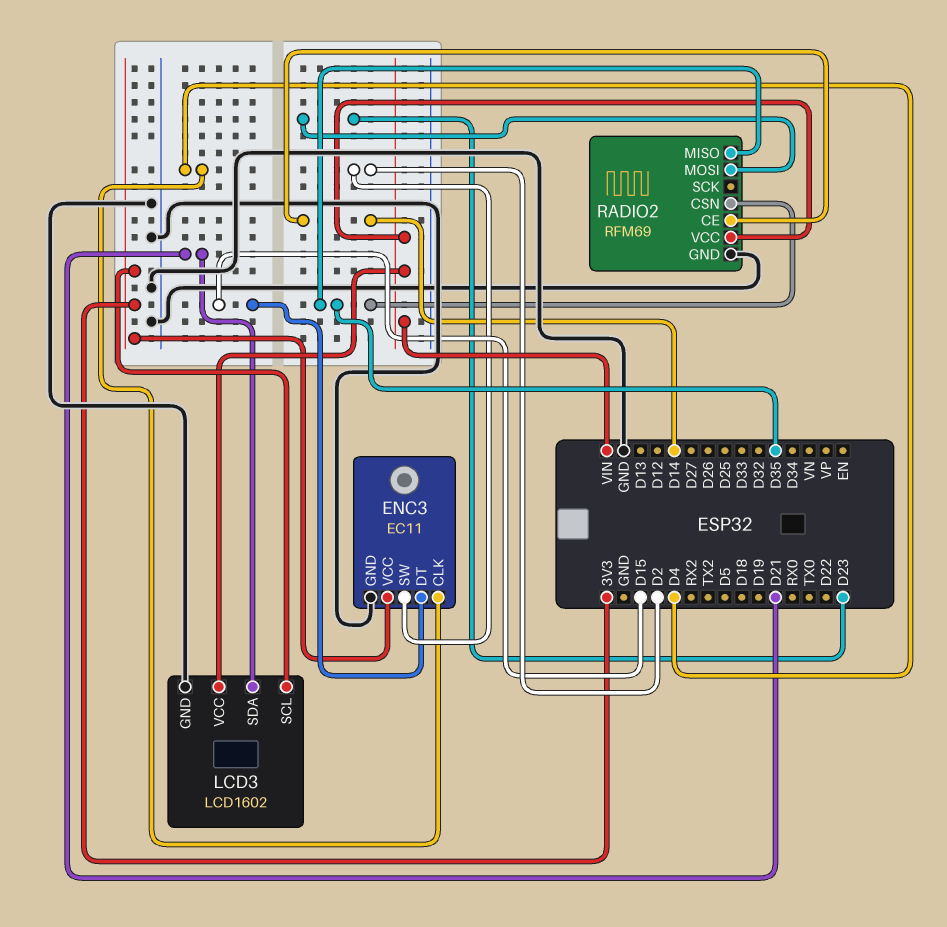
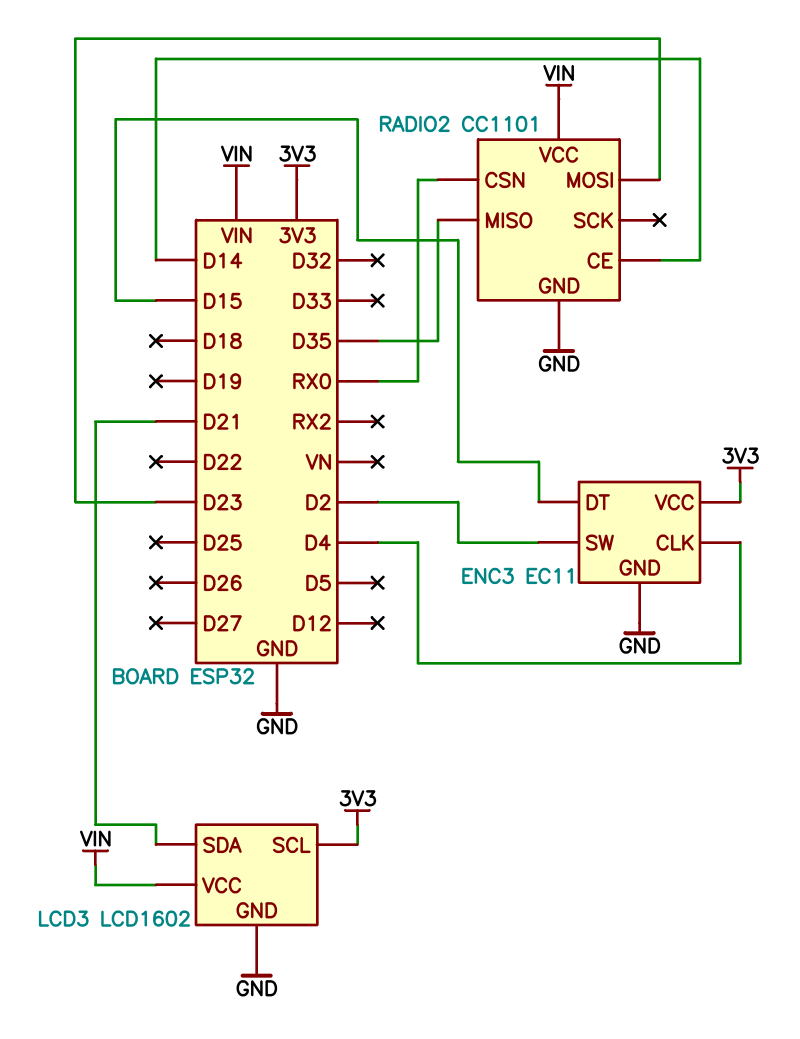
RADIO2: RFM69 -> CC1101
RADIO2 pin CSN: D35 -> RX0

